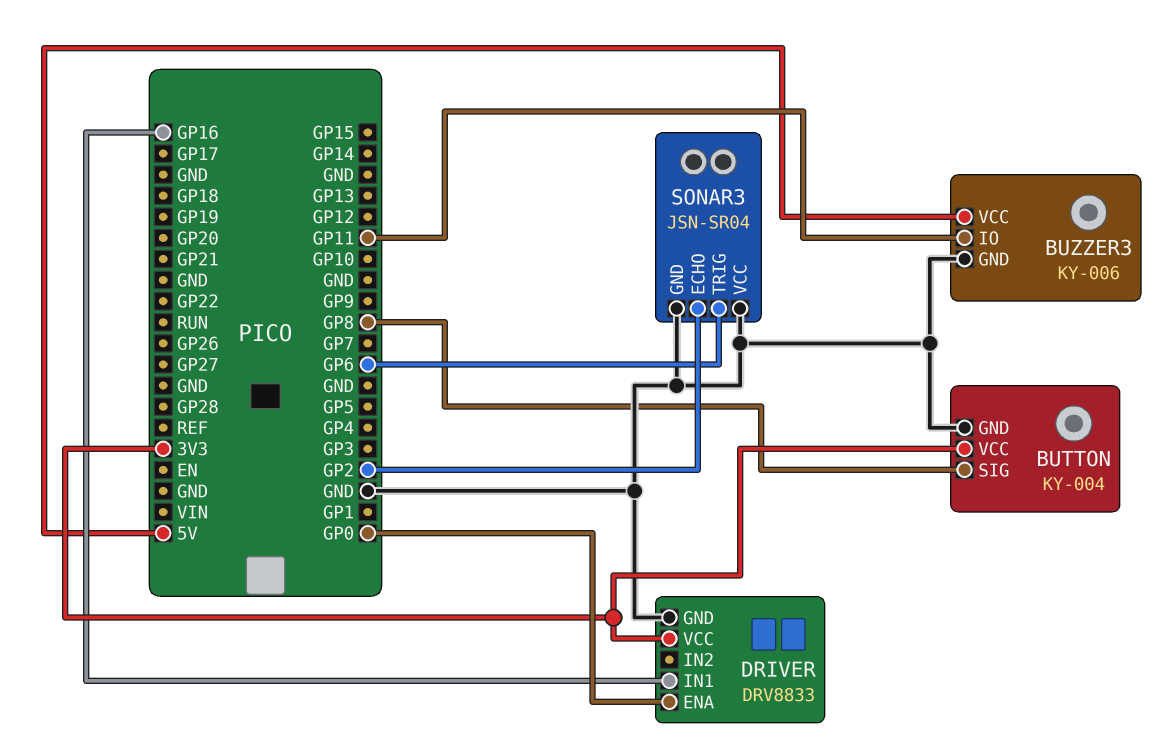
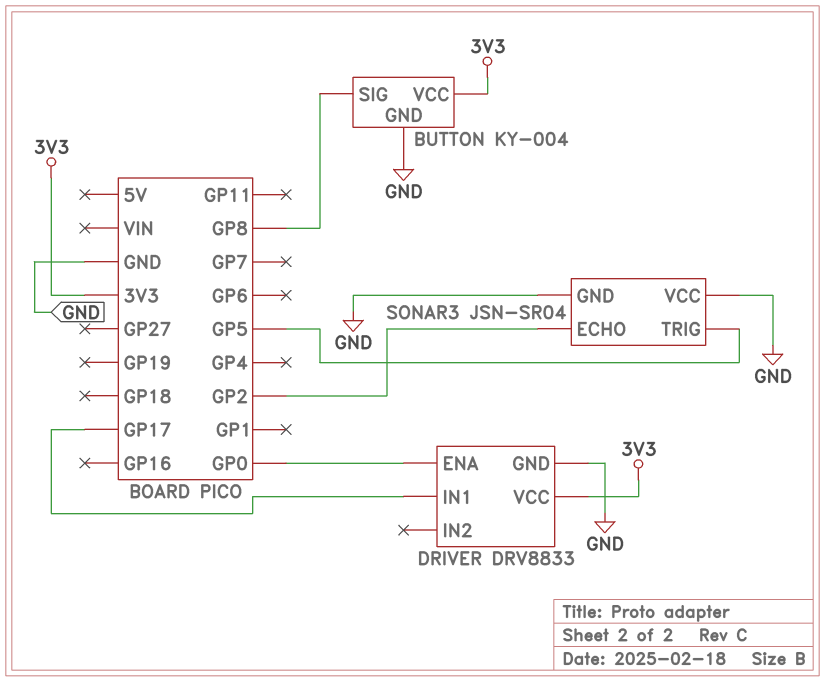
BUZZER3: KY-006 -> none
BUZZER3 pin GND: GND -> none
BUZZER3 pin IO: GP11 -> none
BUZZER3 pin VCC: 5V -> none
DRIVER pin IN1: GP16 -> GP17
SONAR3 pin TRIG: GP6 -> GP5

